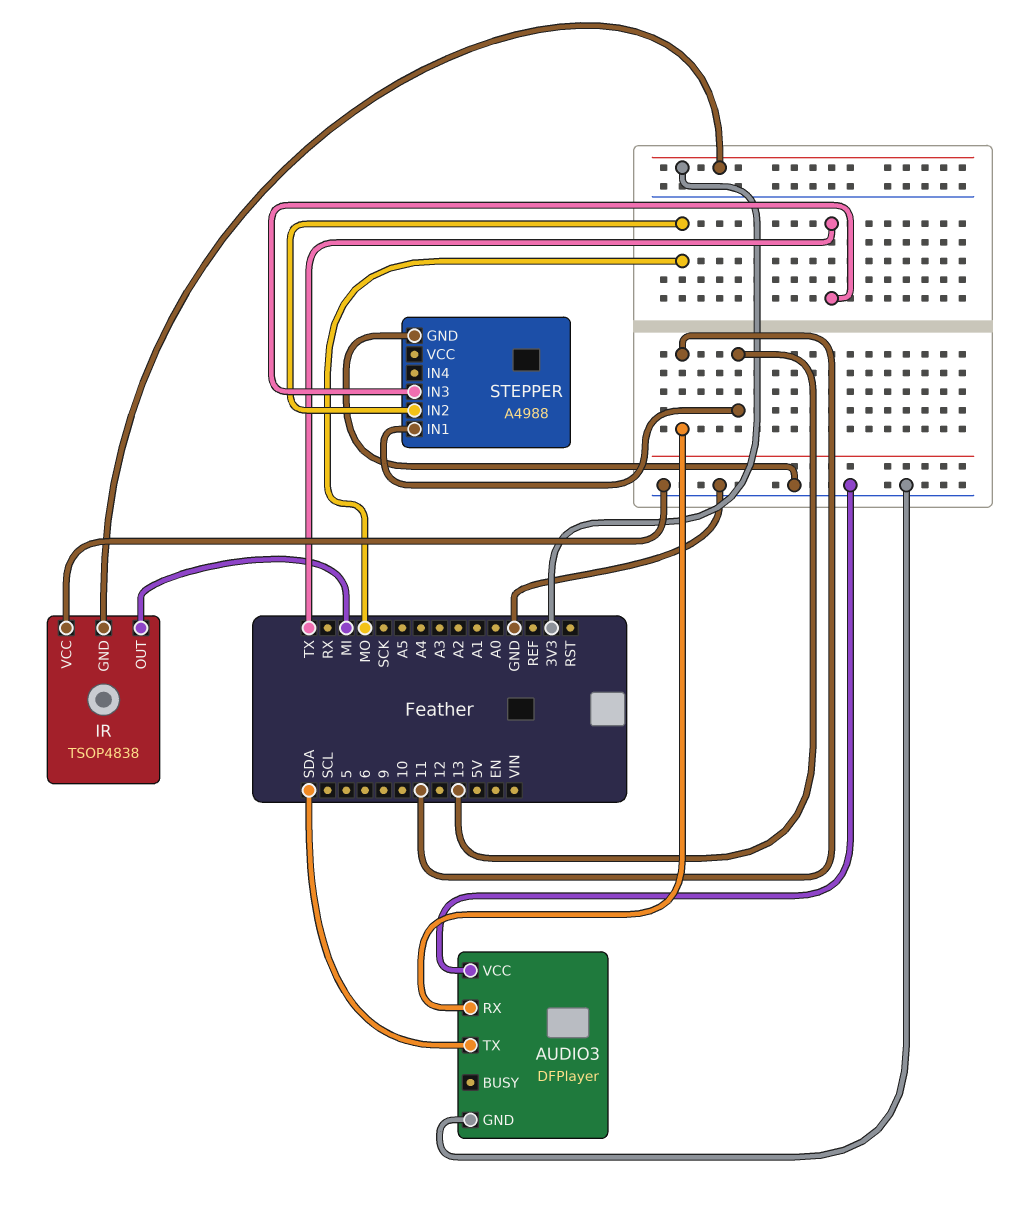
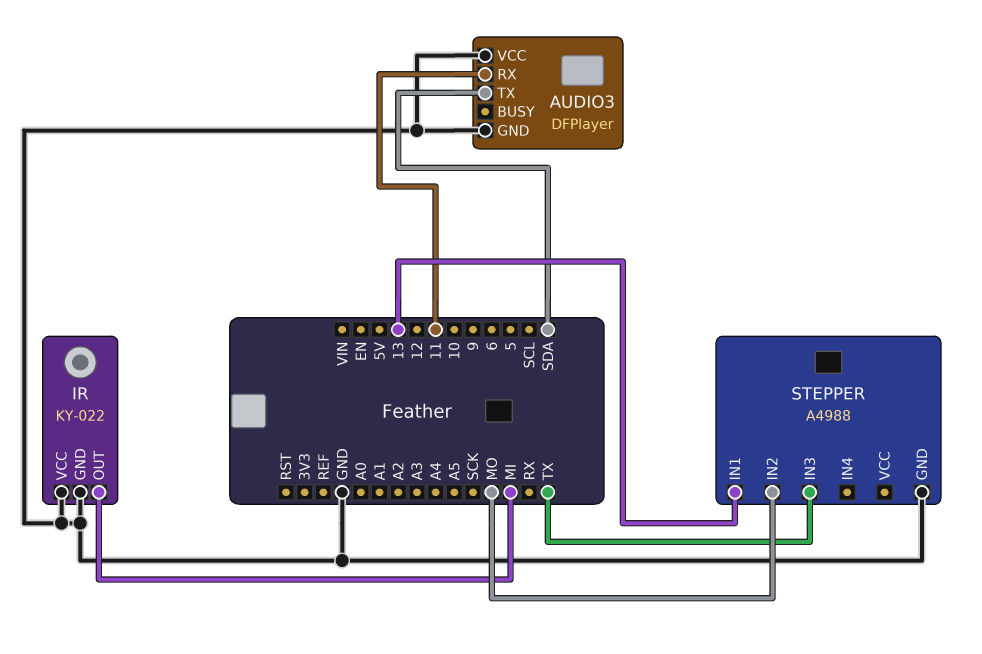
IR: TSOP4838 -> KY-022
IR pin GND: 3V3 -> GND

